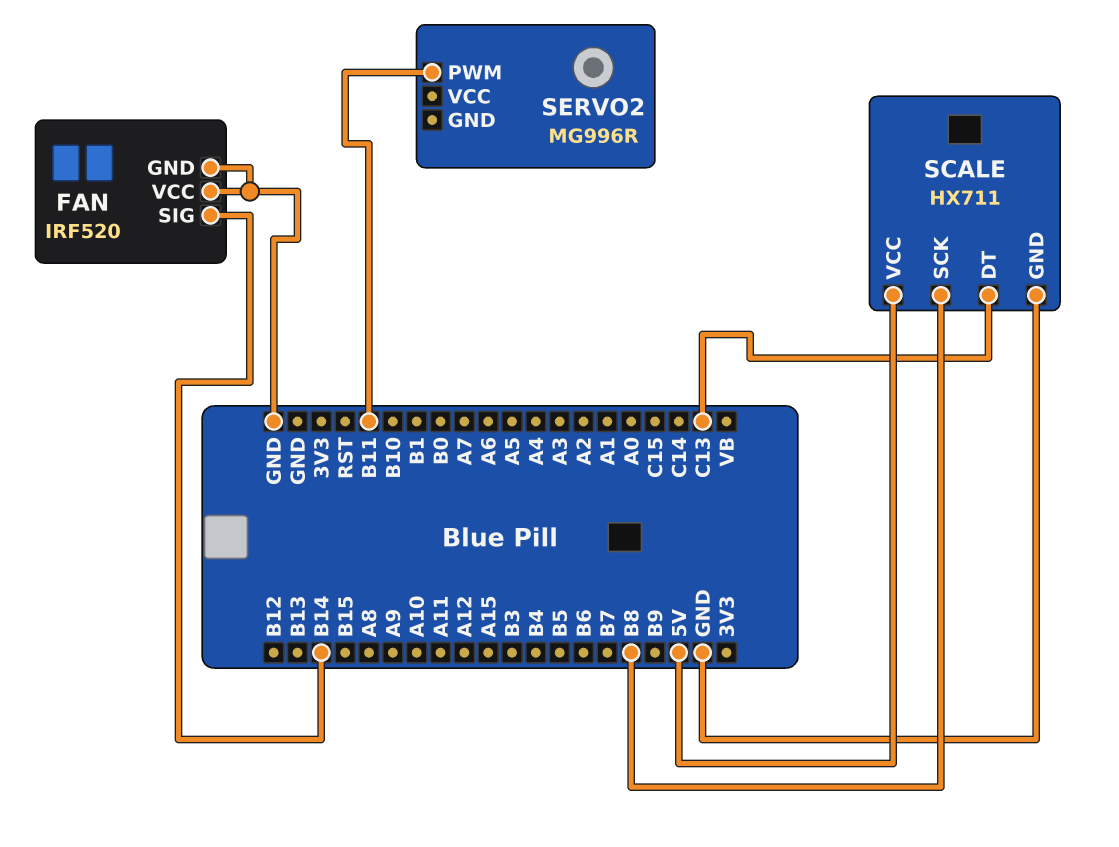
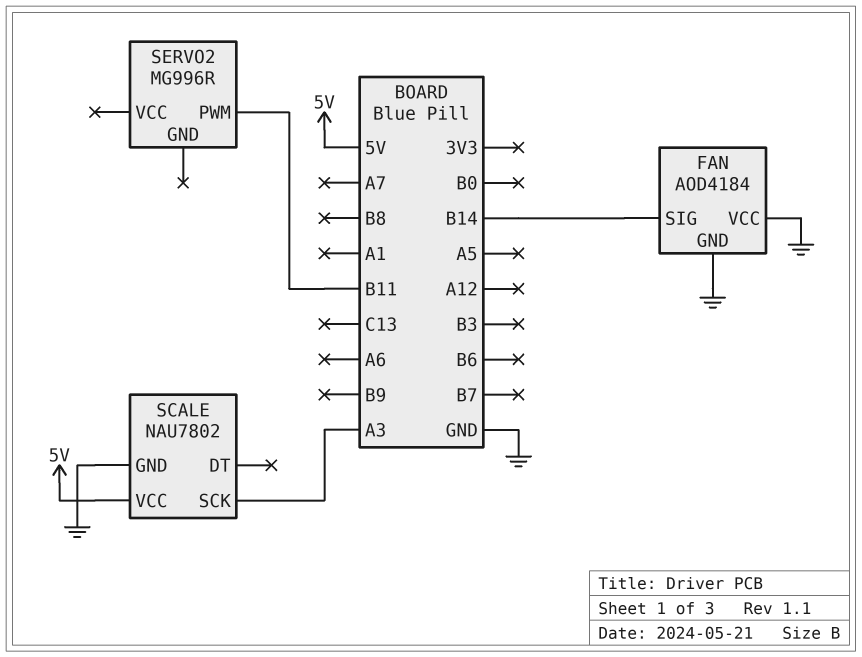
FAN: IRF520 -> AOD4184
SCALE: HX711 -> NAU7802
SCALE pin DT: C13 -> none
SCALE pin SCK: B8 -> A3

